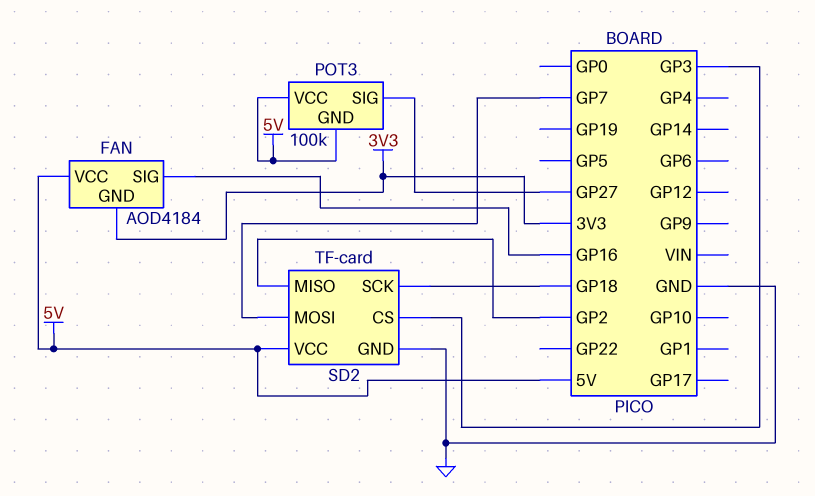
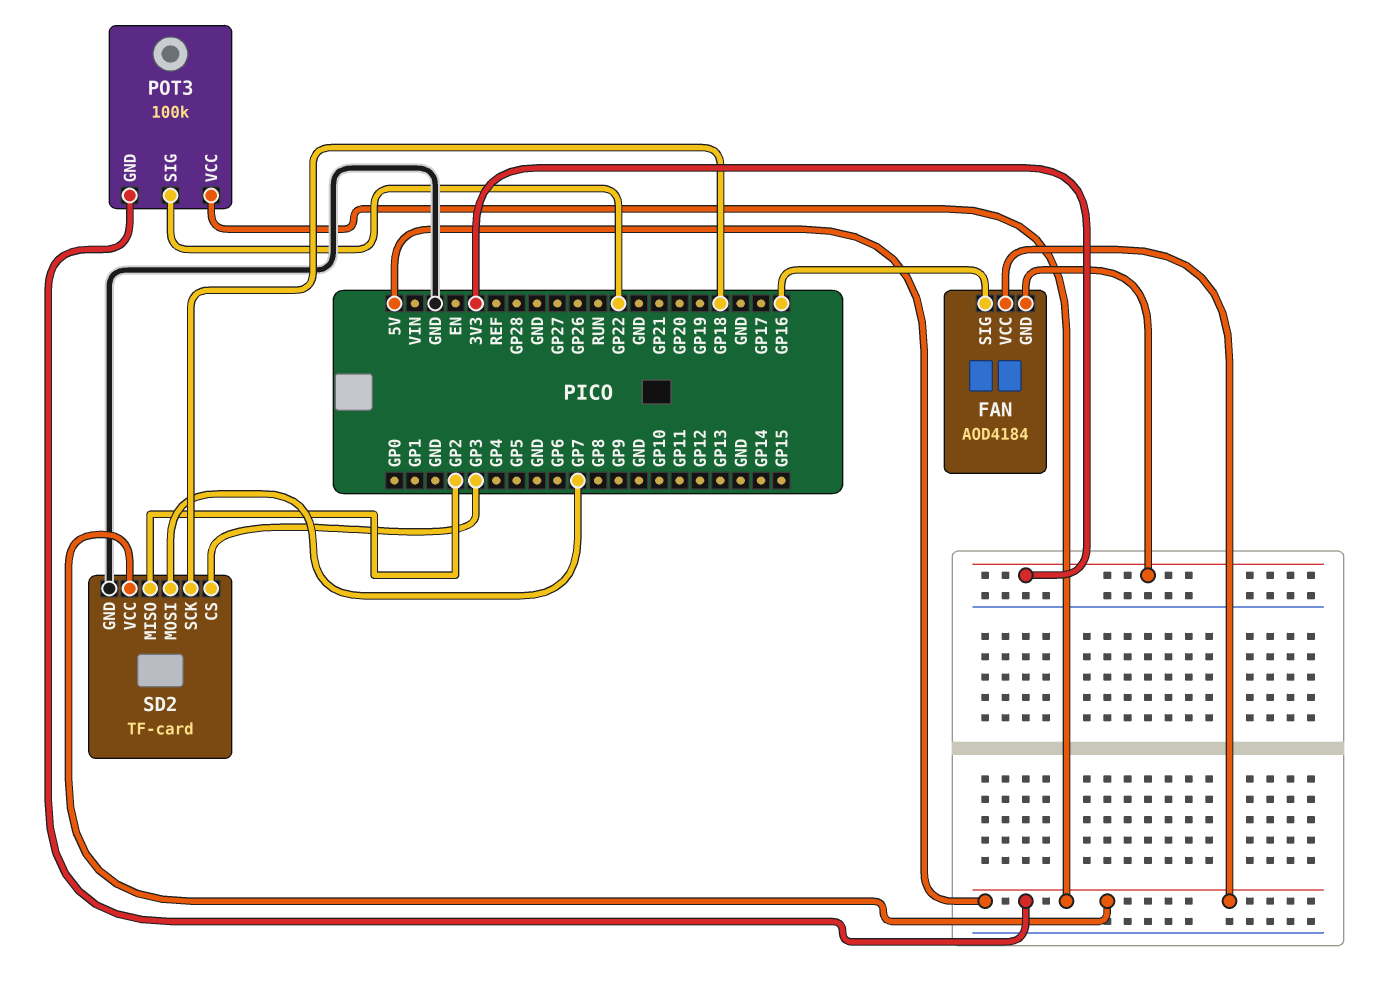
POT3 pin SIG: GP27 -> GP22

